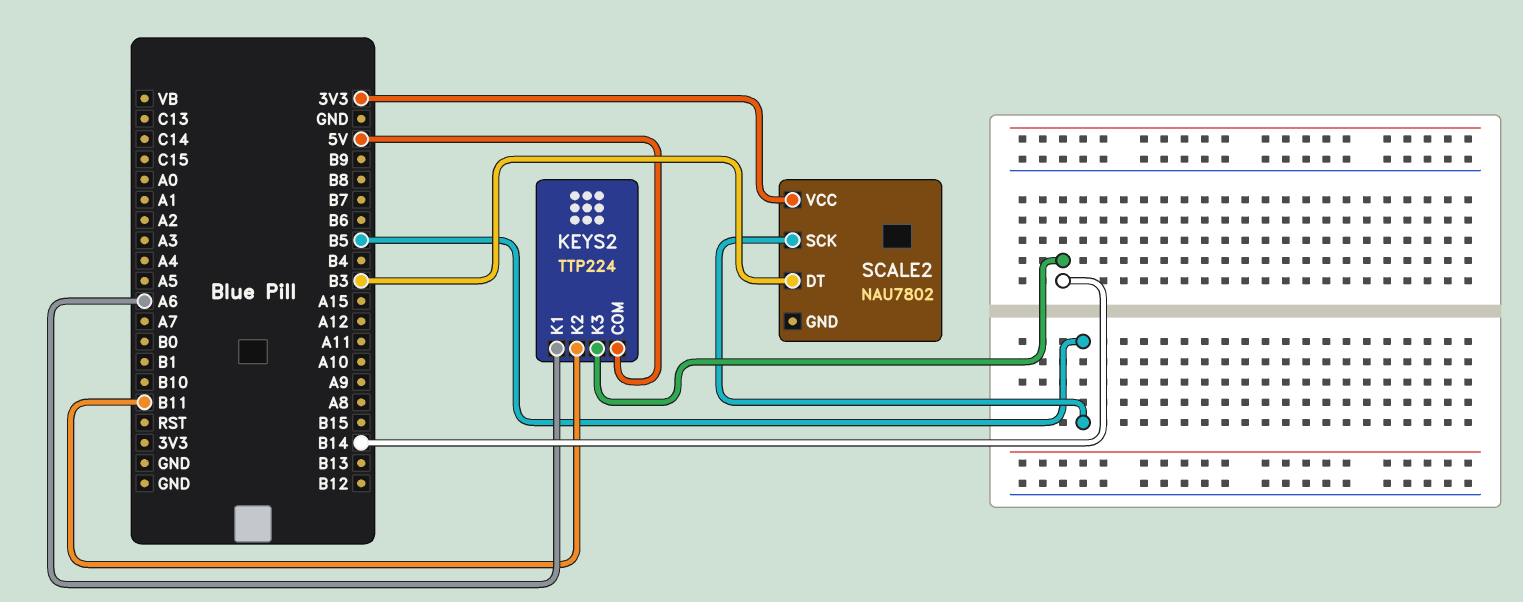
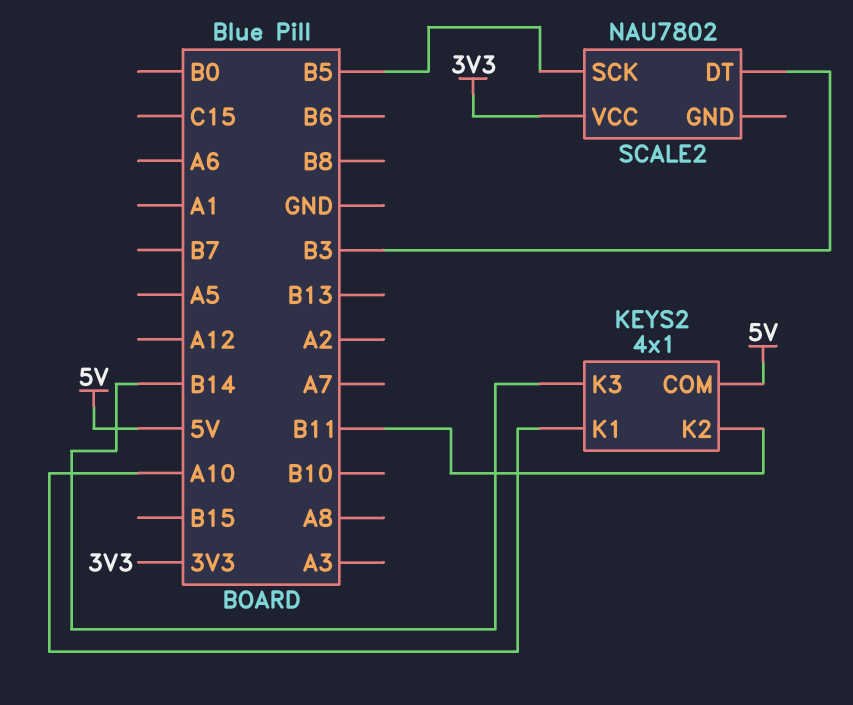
KEYS2: TTP224 -> 4x1
KEYS2 pin K1: A6 -> A10

